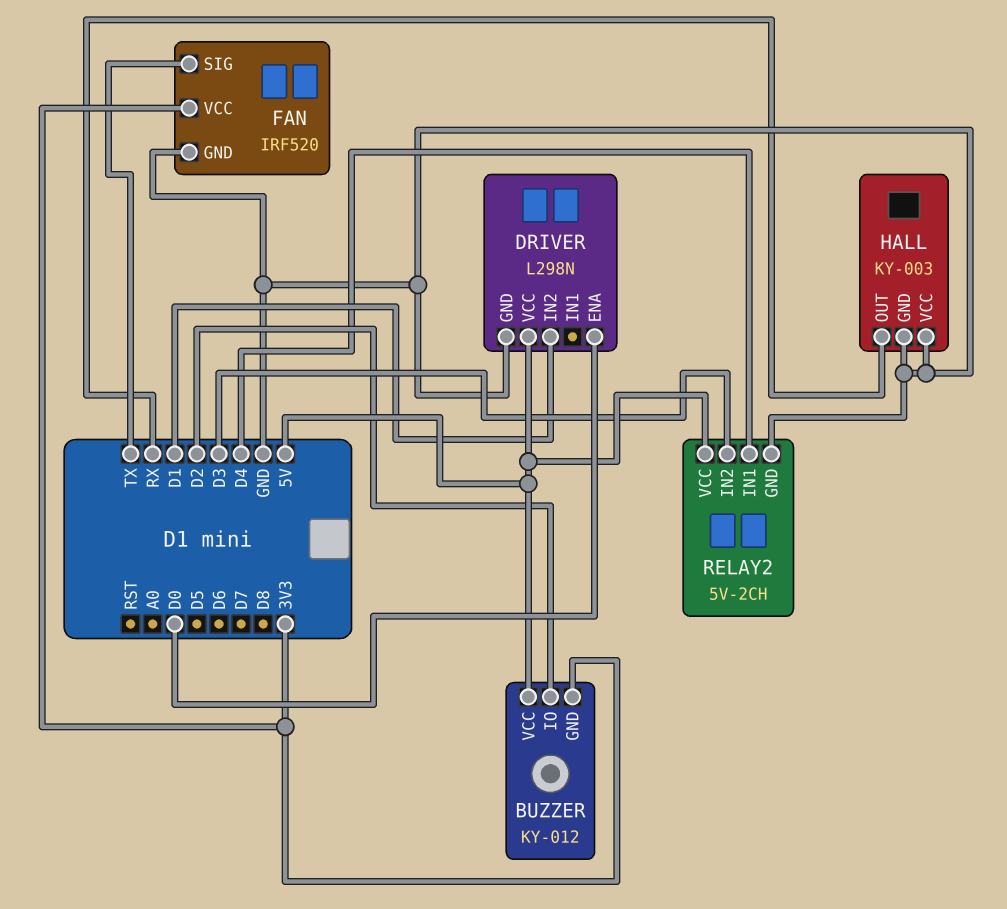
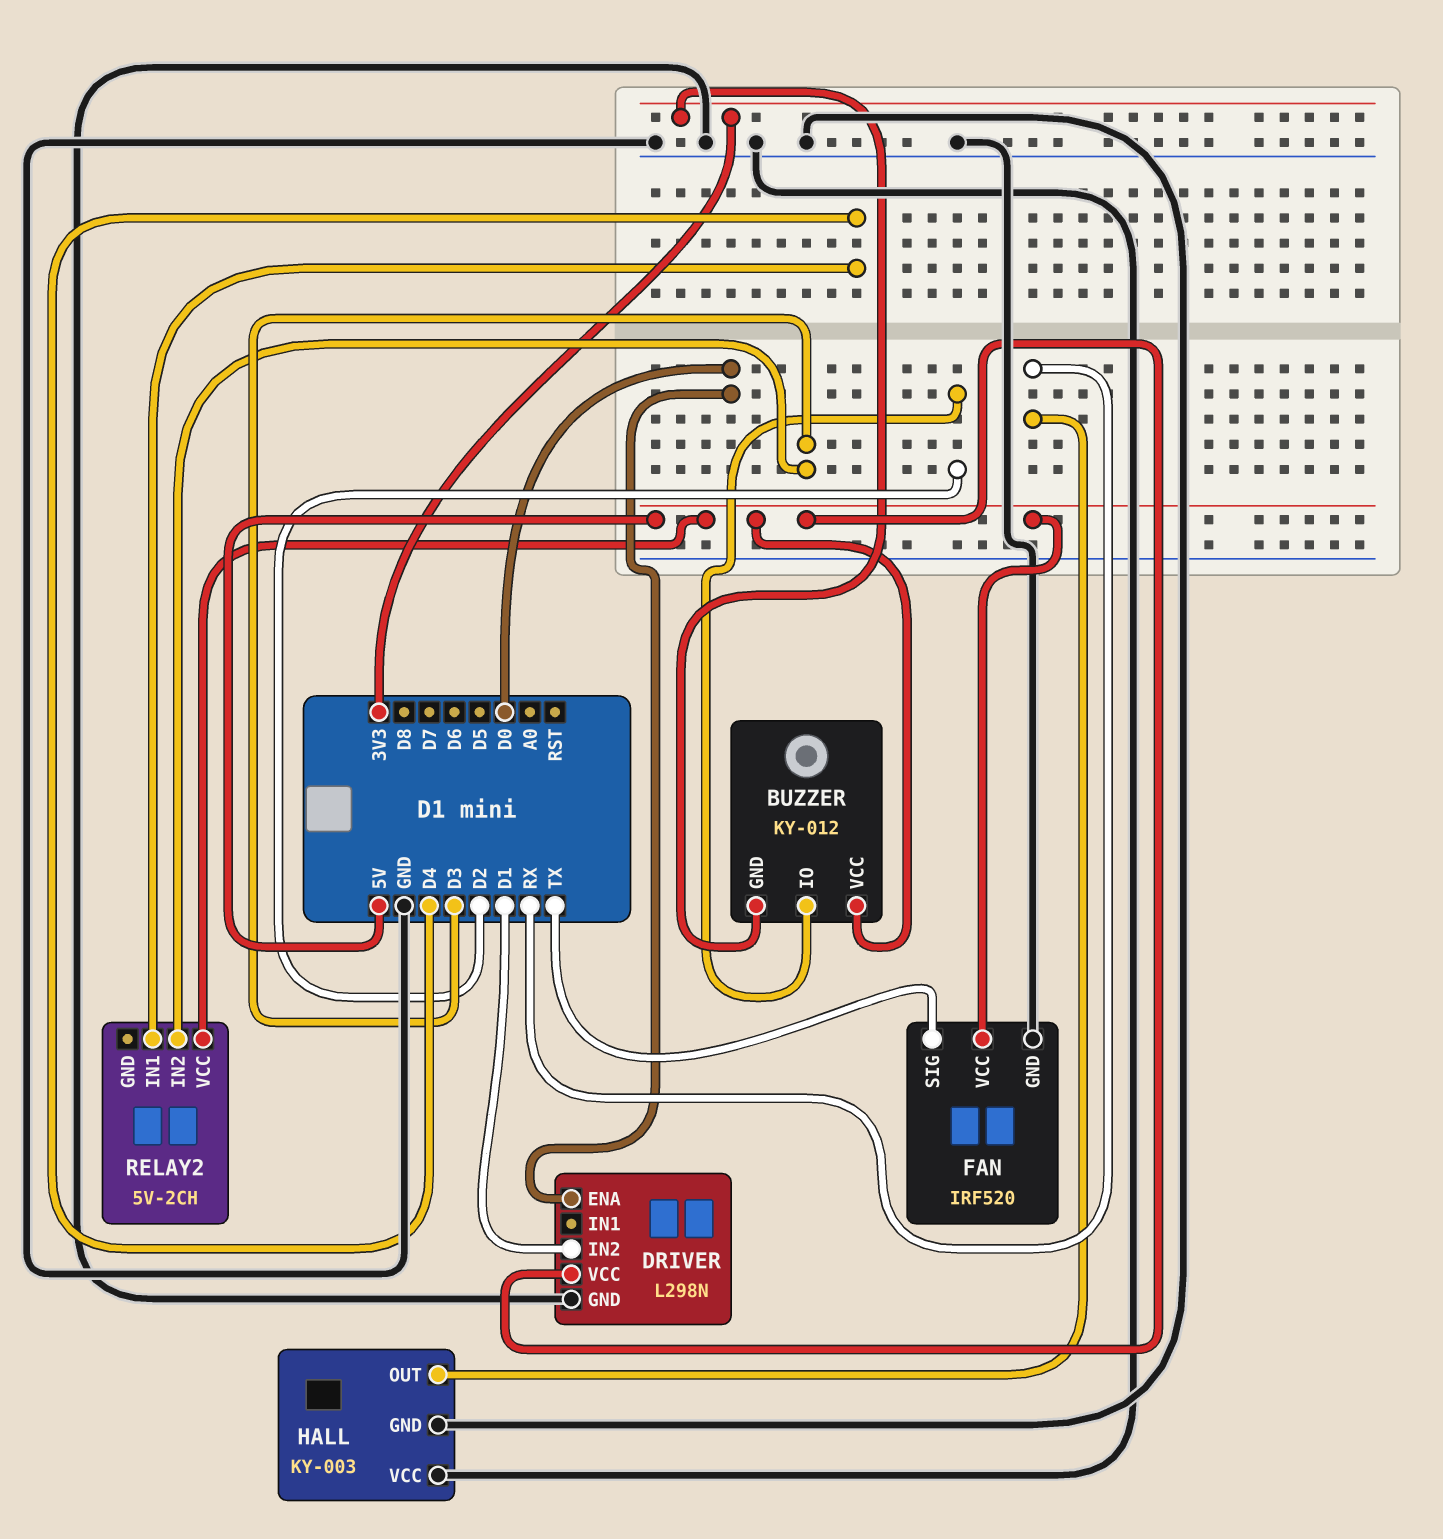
FAN pin VCC: 3V3 -> 5V
RELAY2 pin GND: GND -> none

